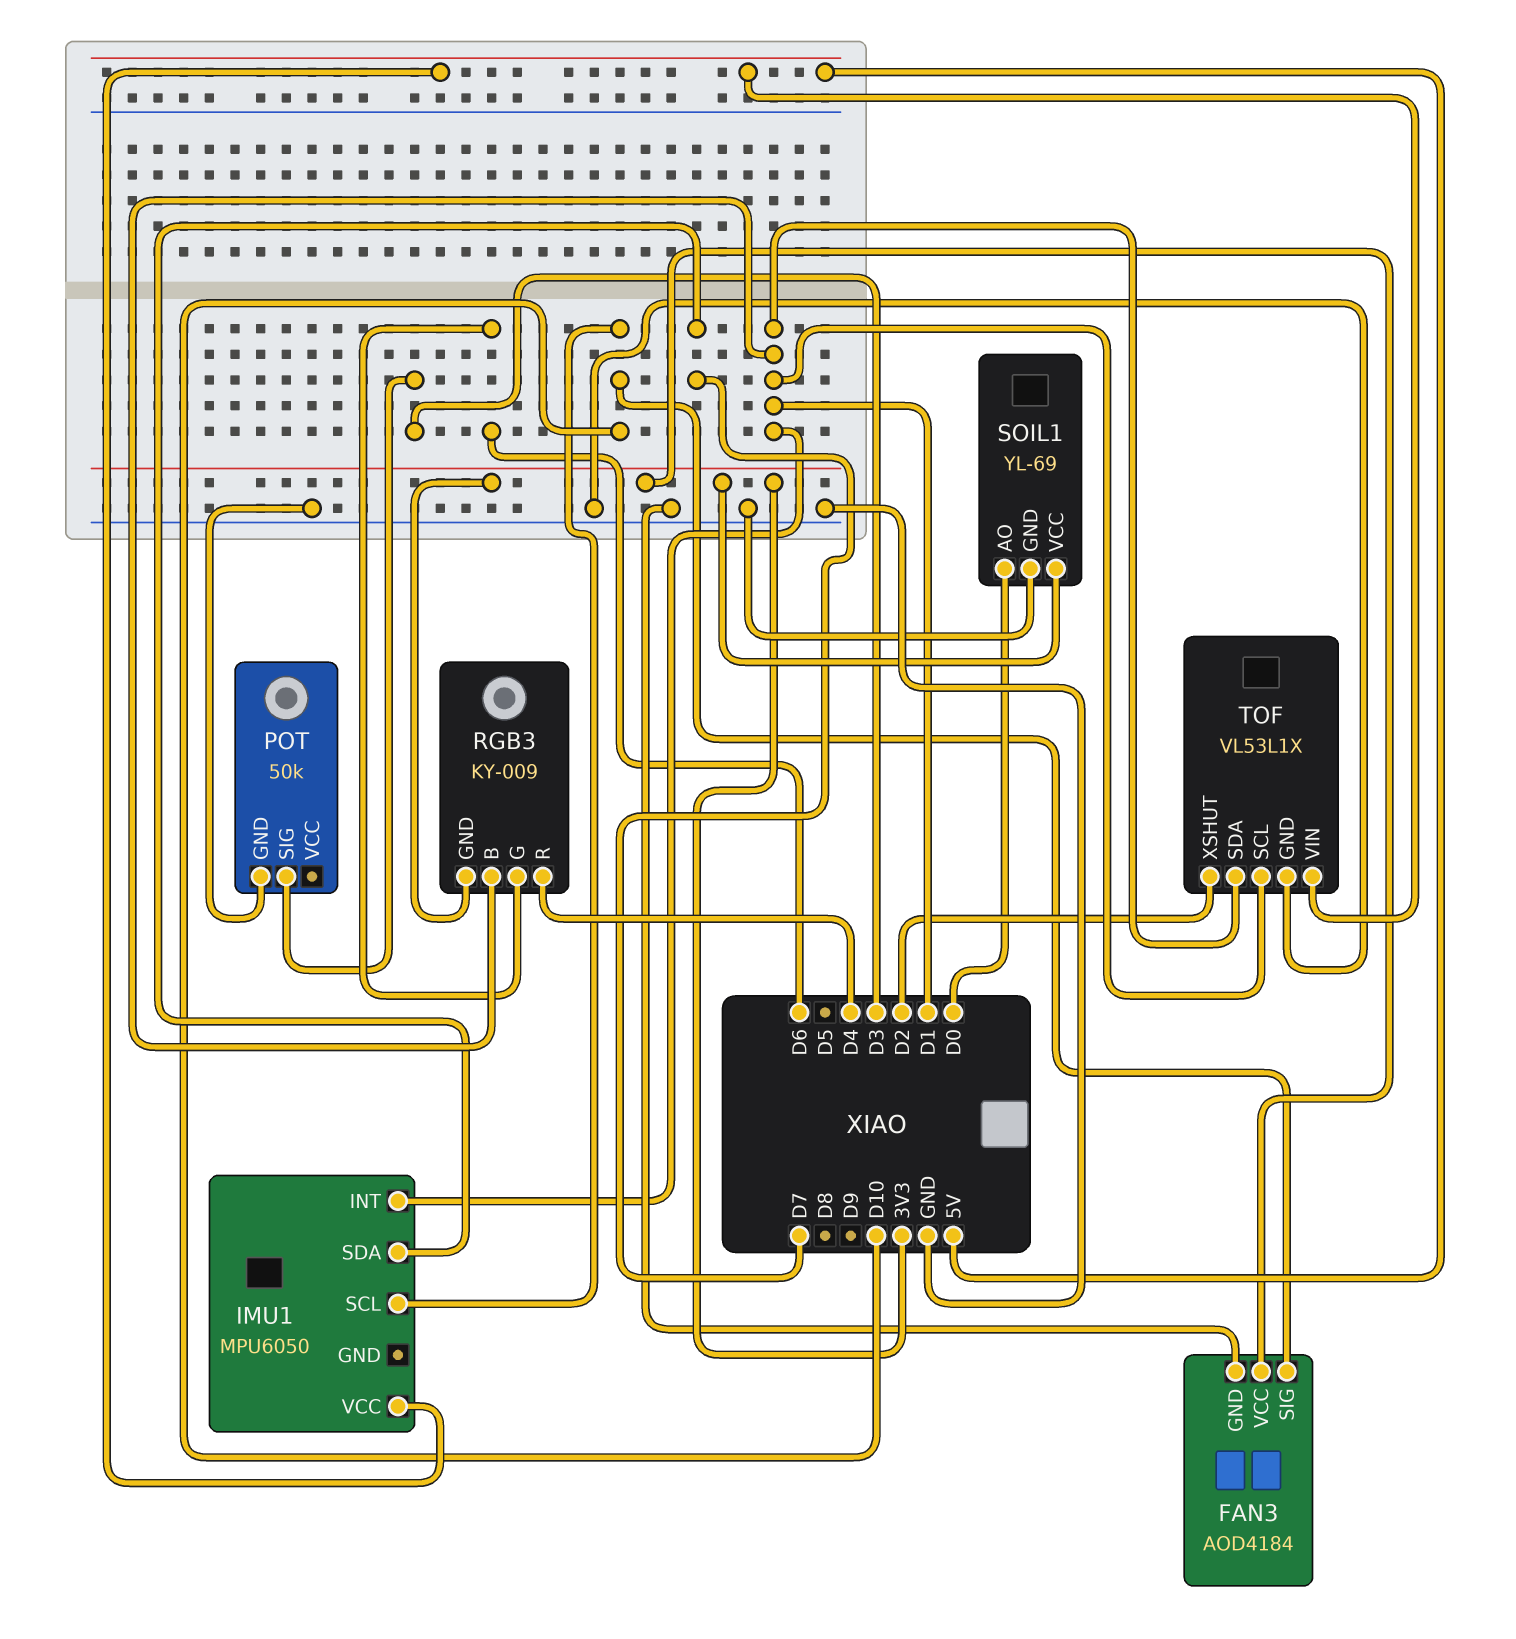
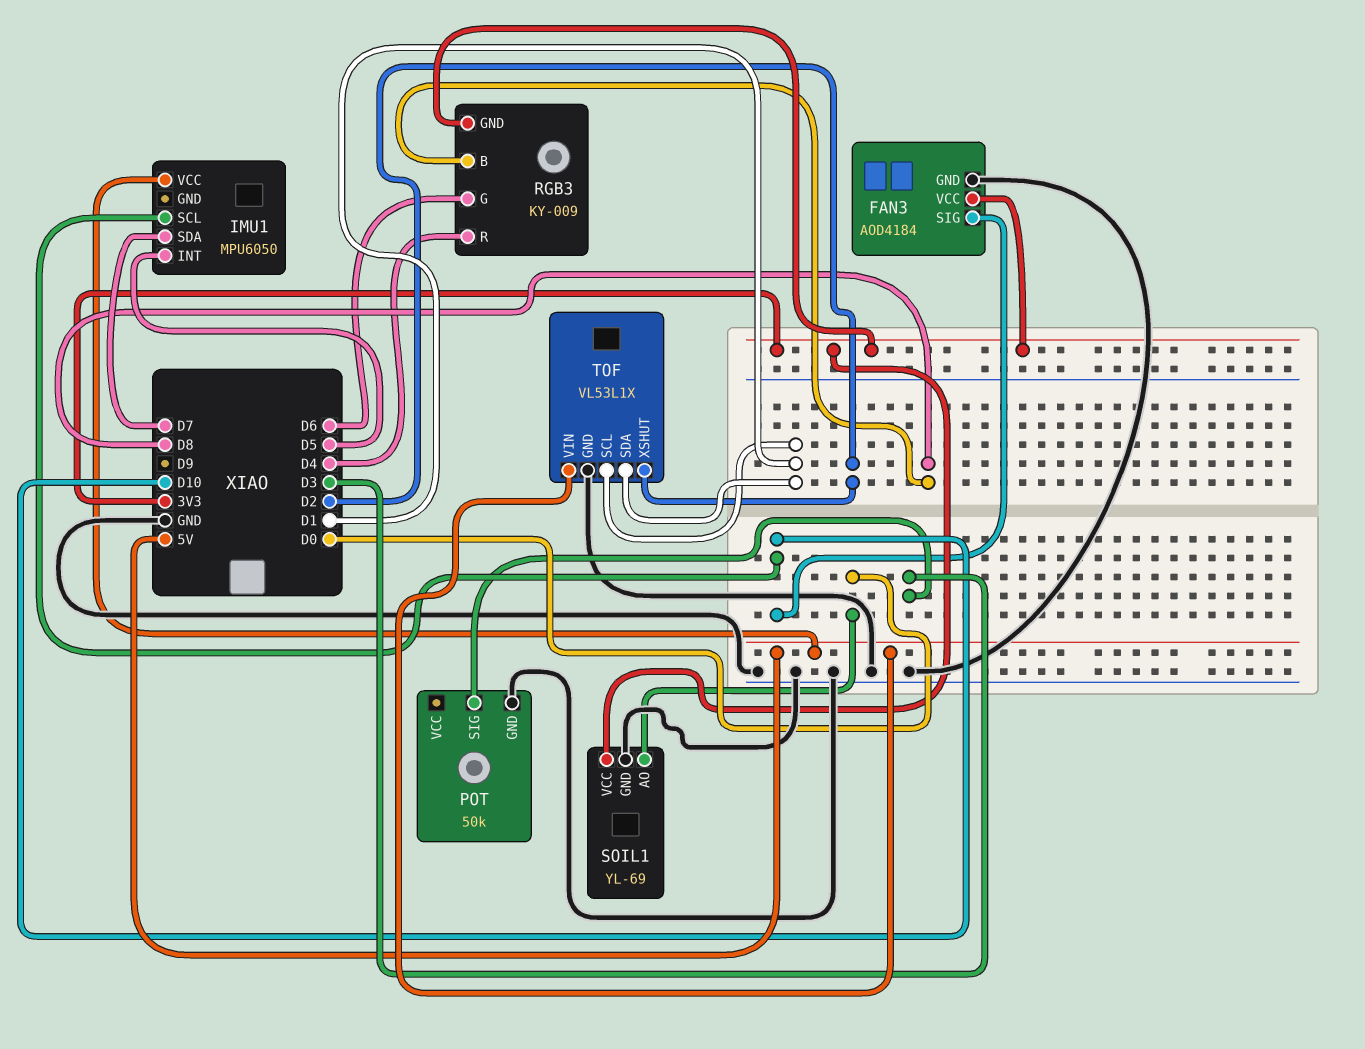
IMU1 pin INT: D1 -> D5
RGB3 pin B: D1 -> D8

